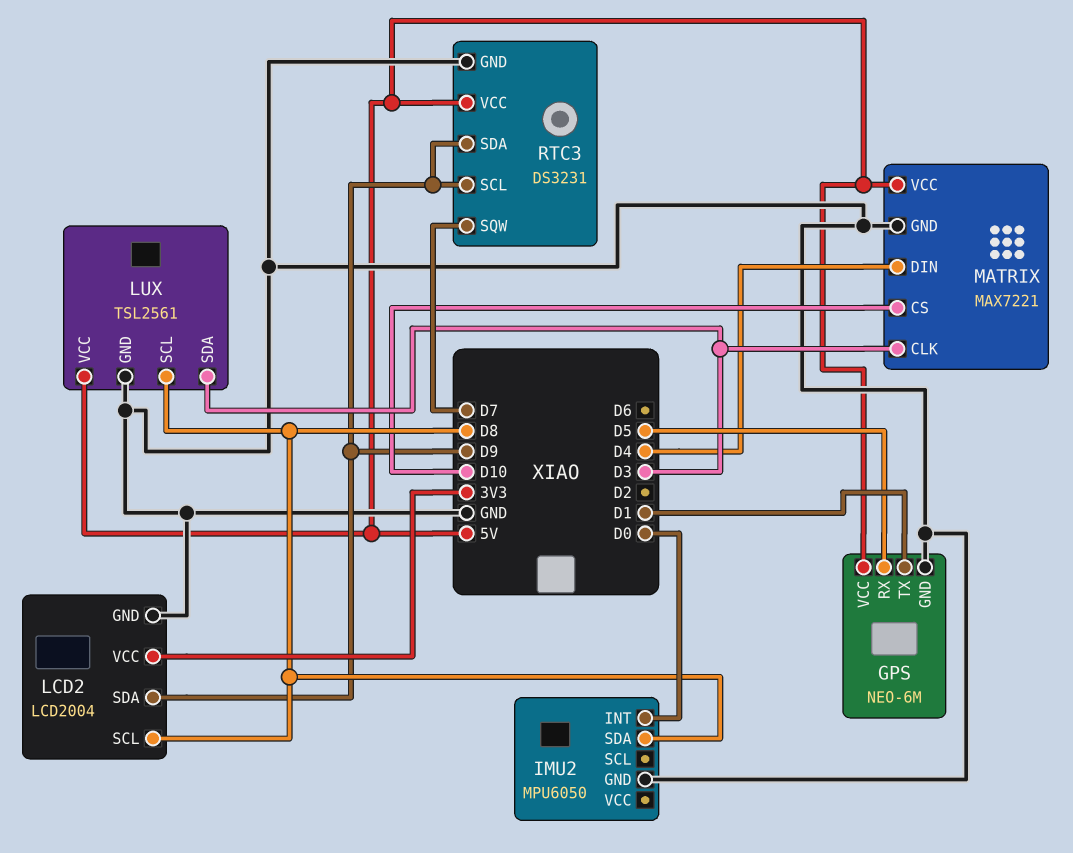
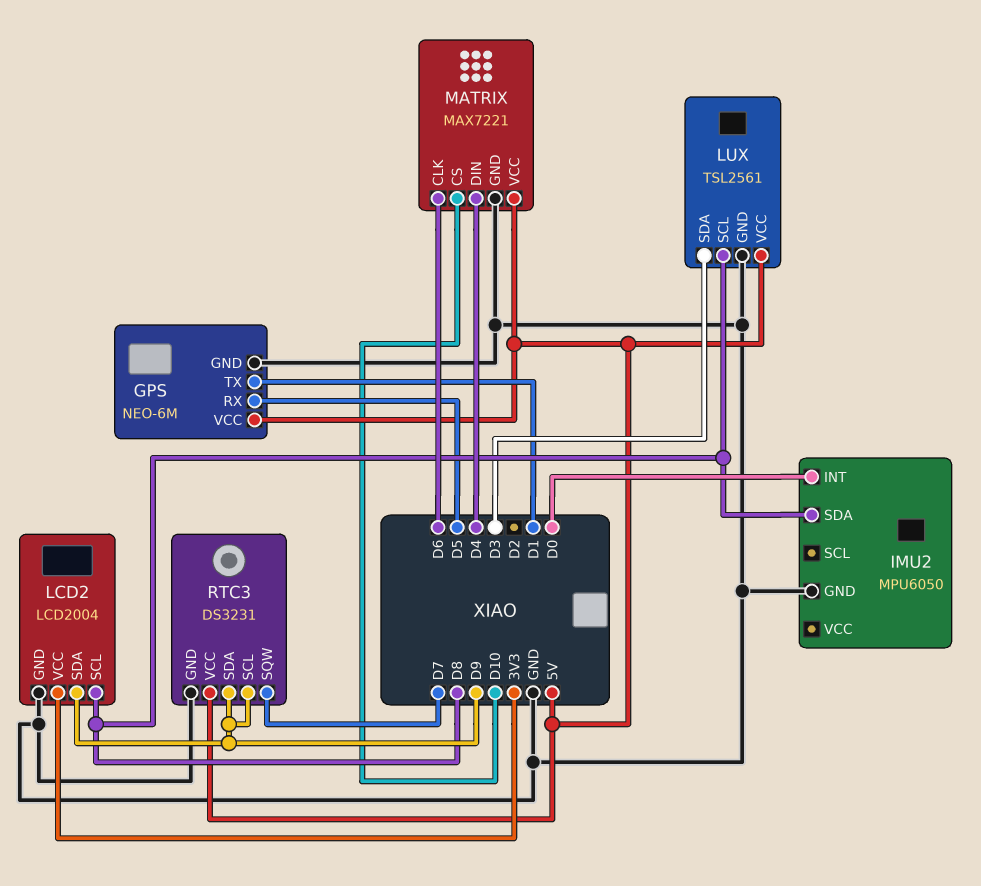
MATRIX pin CLK: D3 -> D6

